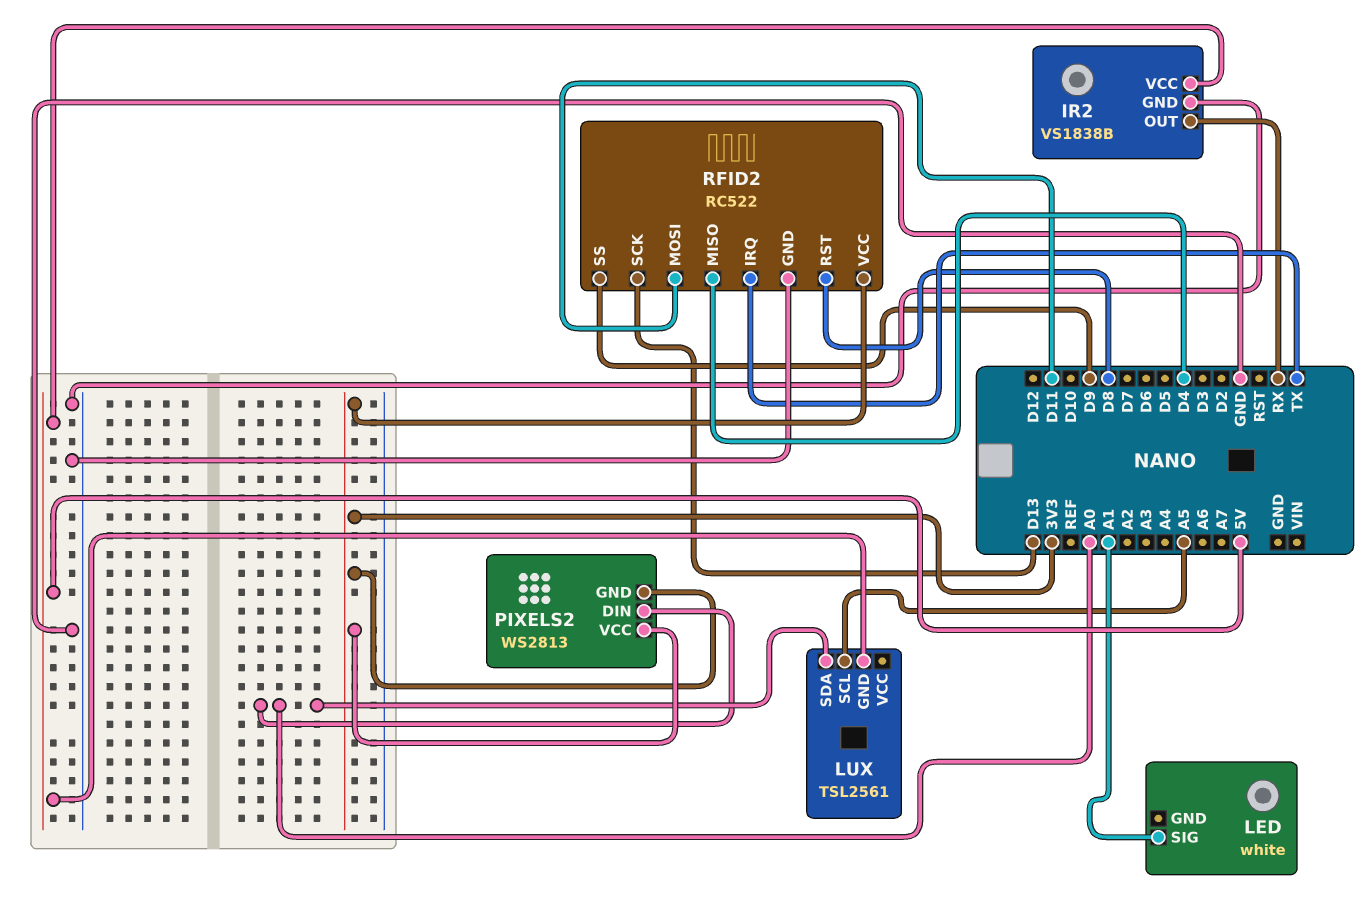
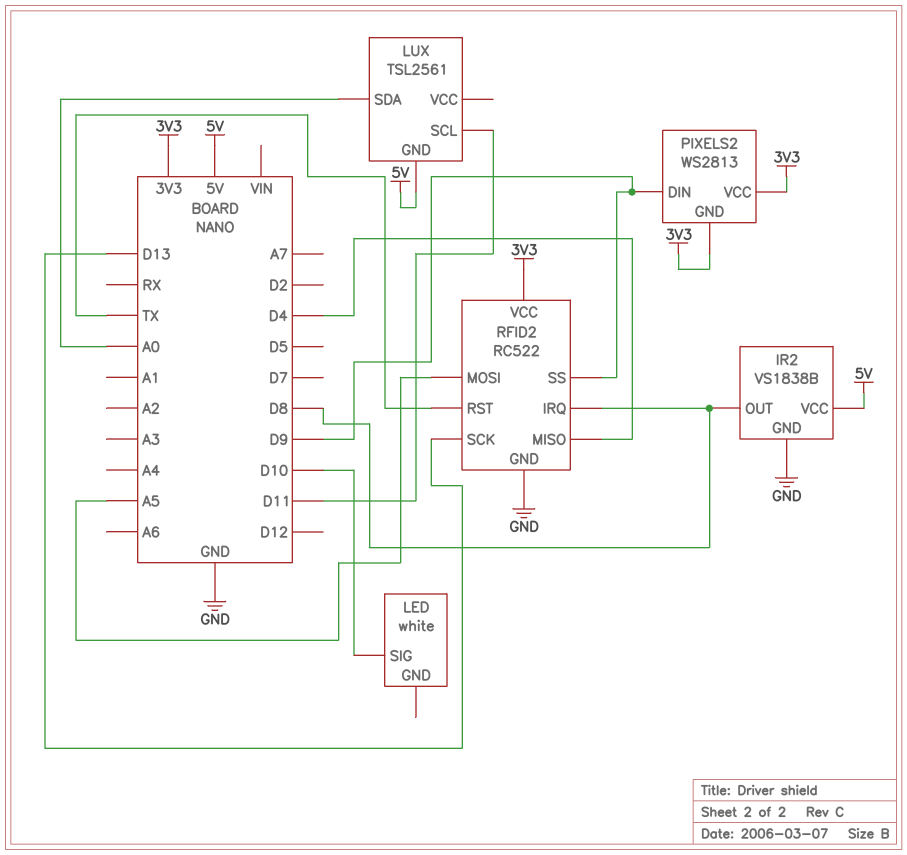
IR2 pin OUT: RX -> D8
LED pin SIG: A1 -> D10
LUX pin SCL: A5 -> D11
PIXELS2 pin DIN: A0 -> D9
RFID2 pin IRQ: TX -> D8
RFID2 pin MOSI: D11 -> A5
RFID2 pin RST: D8 -> TX

